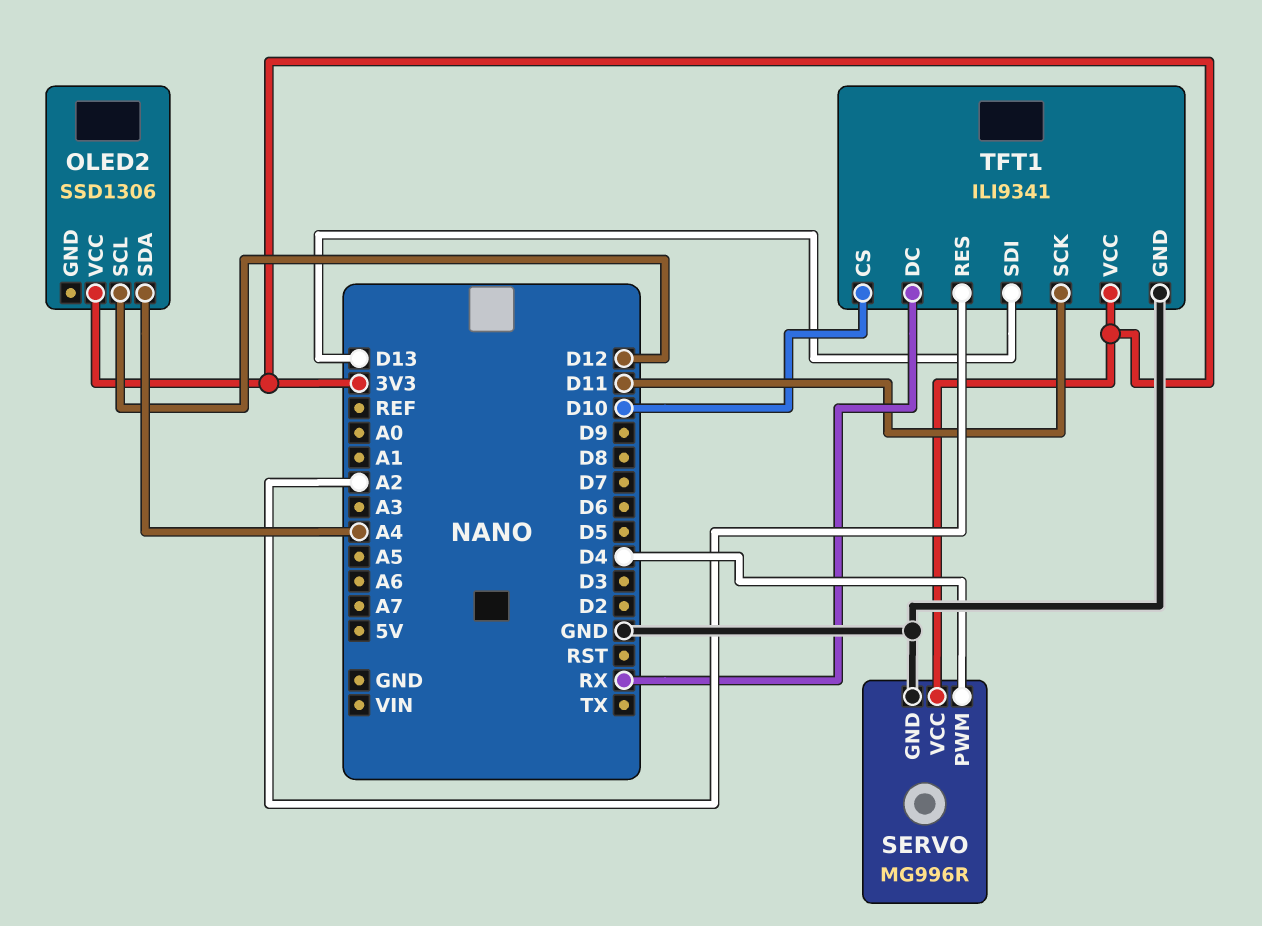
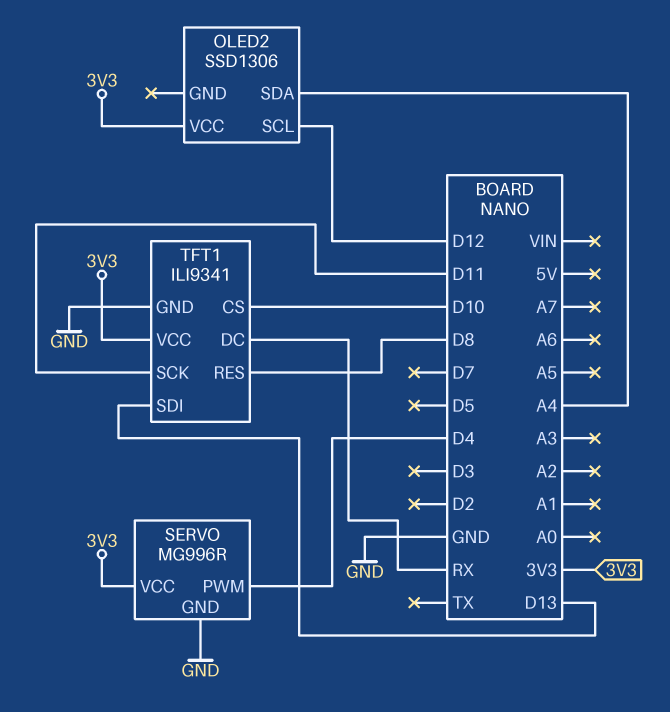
TFT1 pin RES: A2 -> D8

